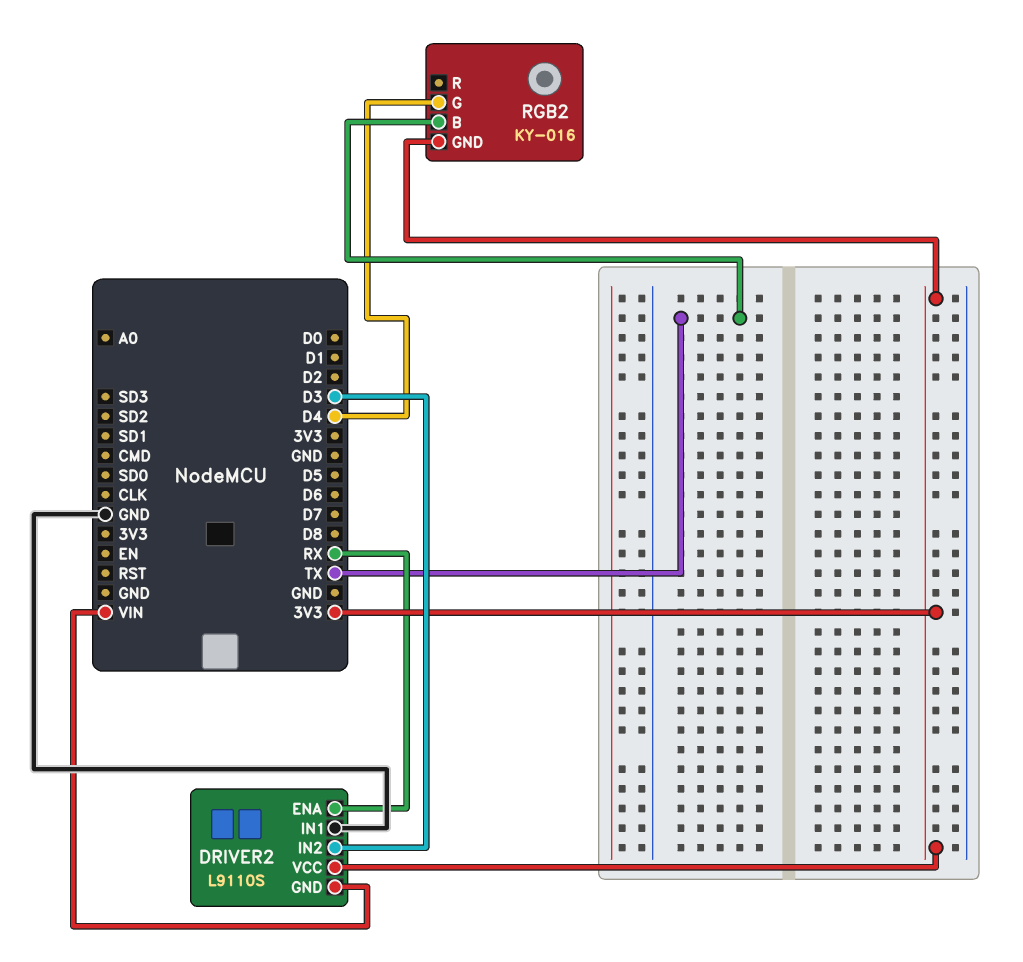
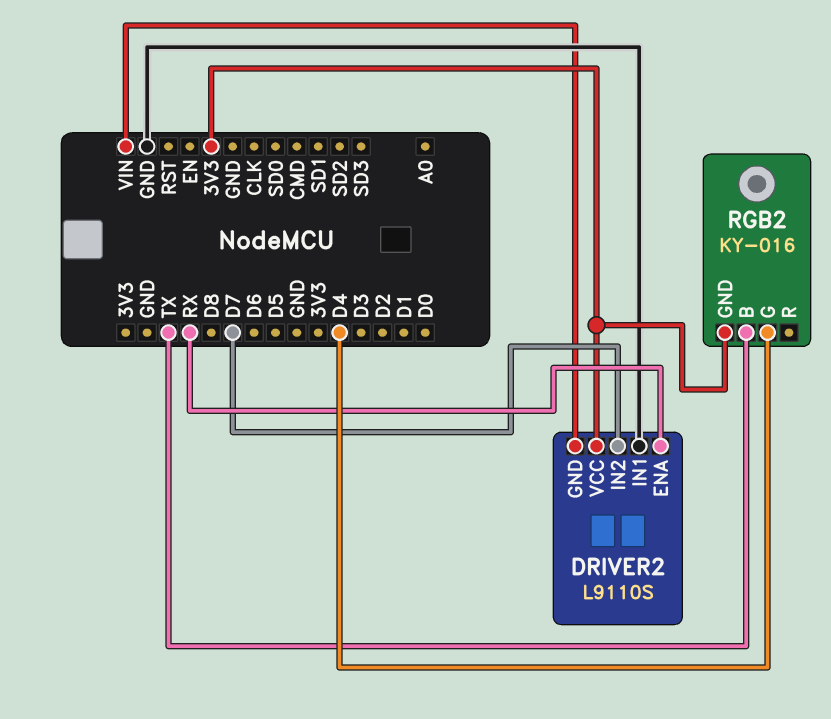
DRIVER2 pin IN2: D3 -> D7

